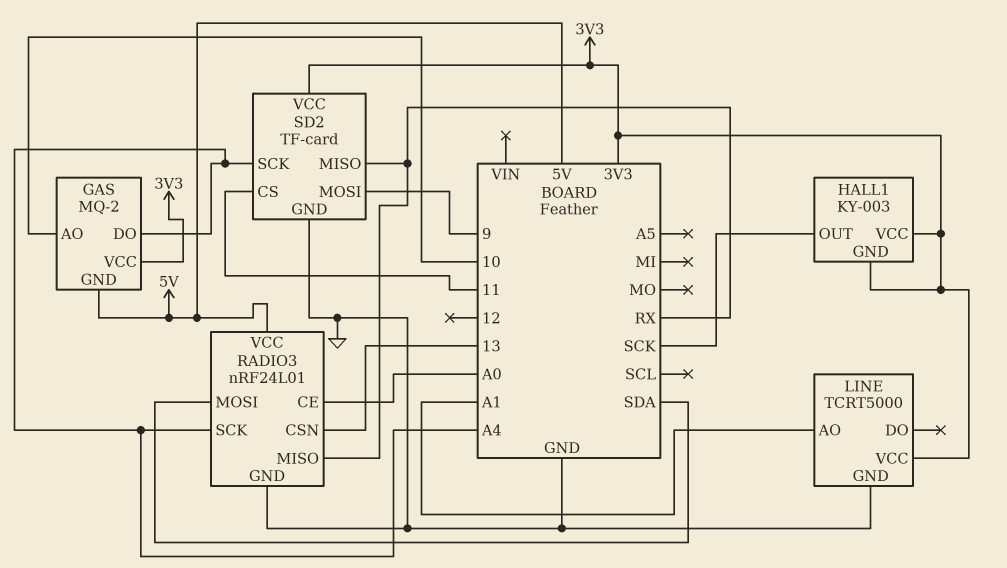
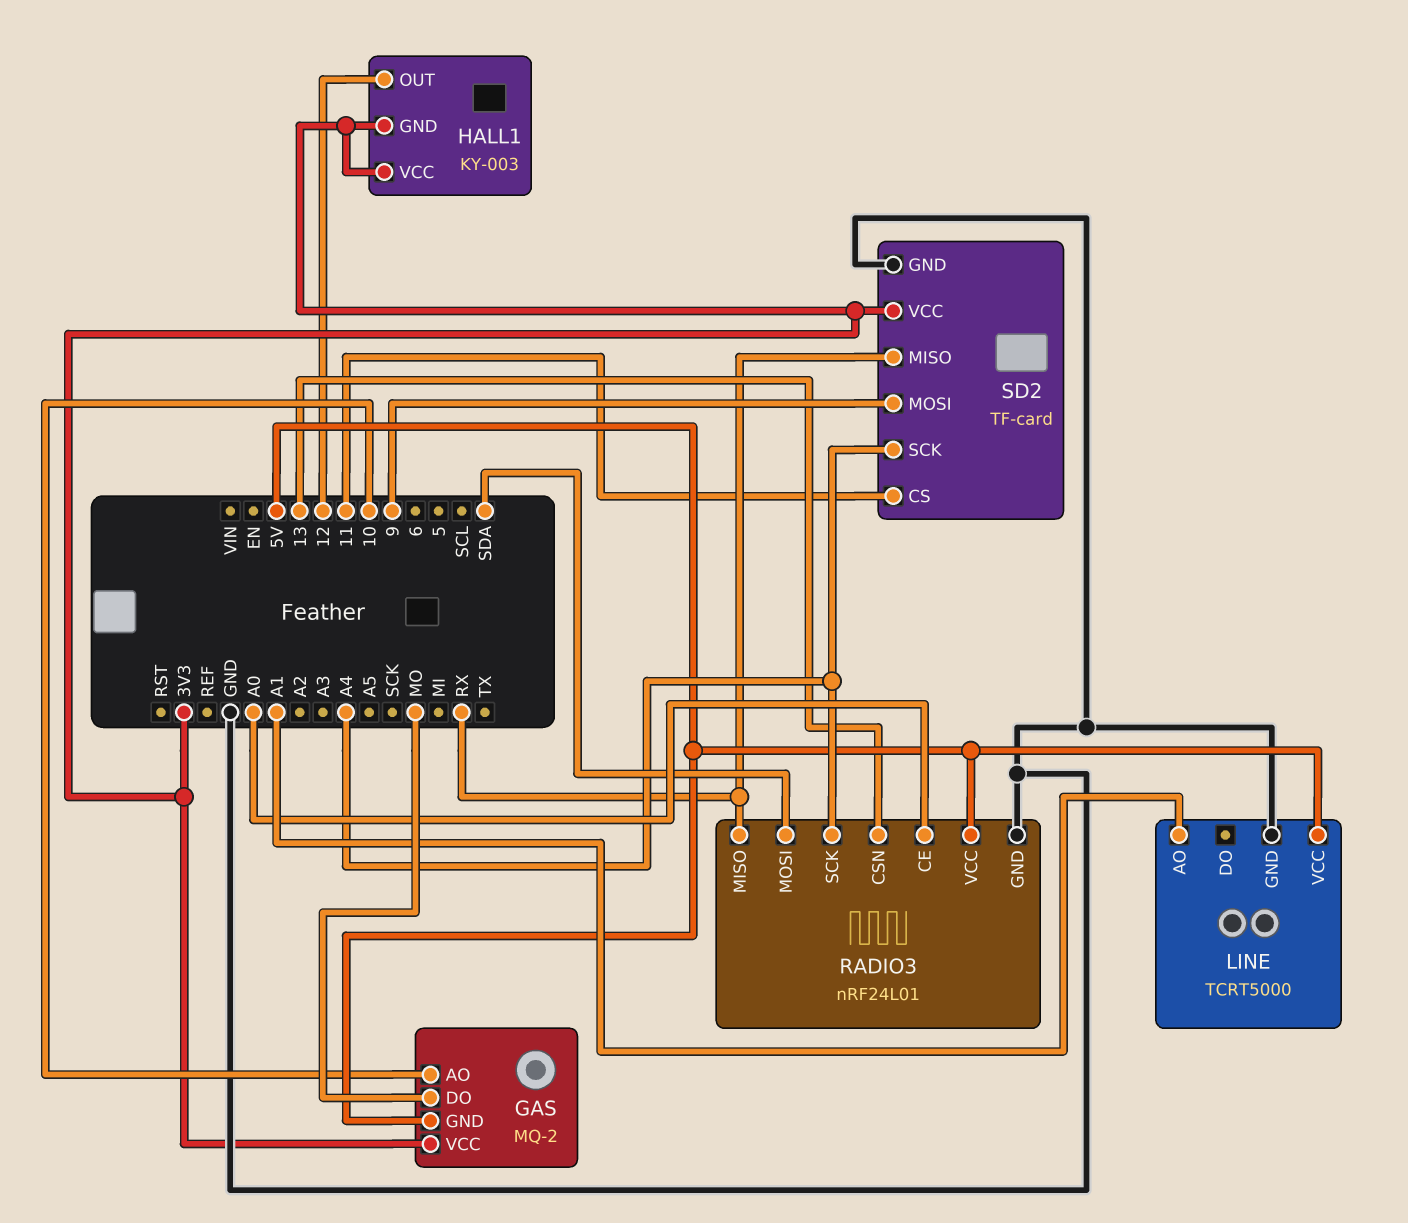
GAS pin DO: A4 -> MO
HALL1 pin OUT: SCK -> 12
LINE pin VCC: 3V3 -> 5V

